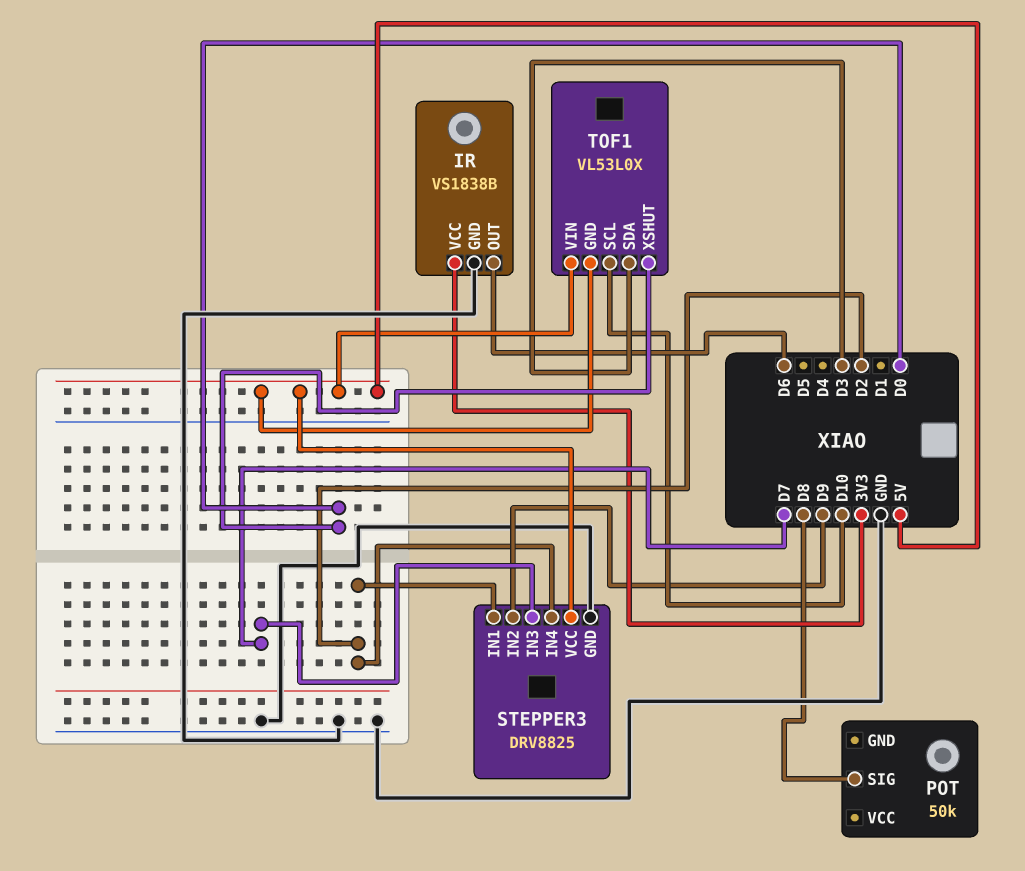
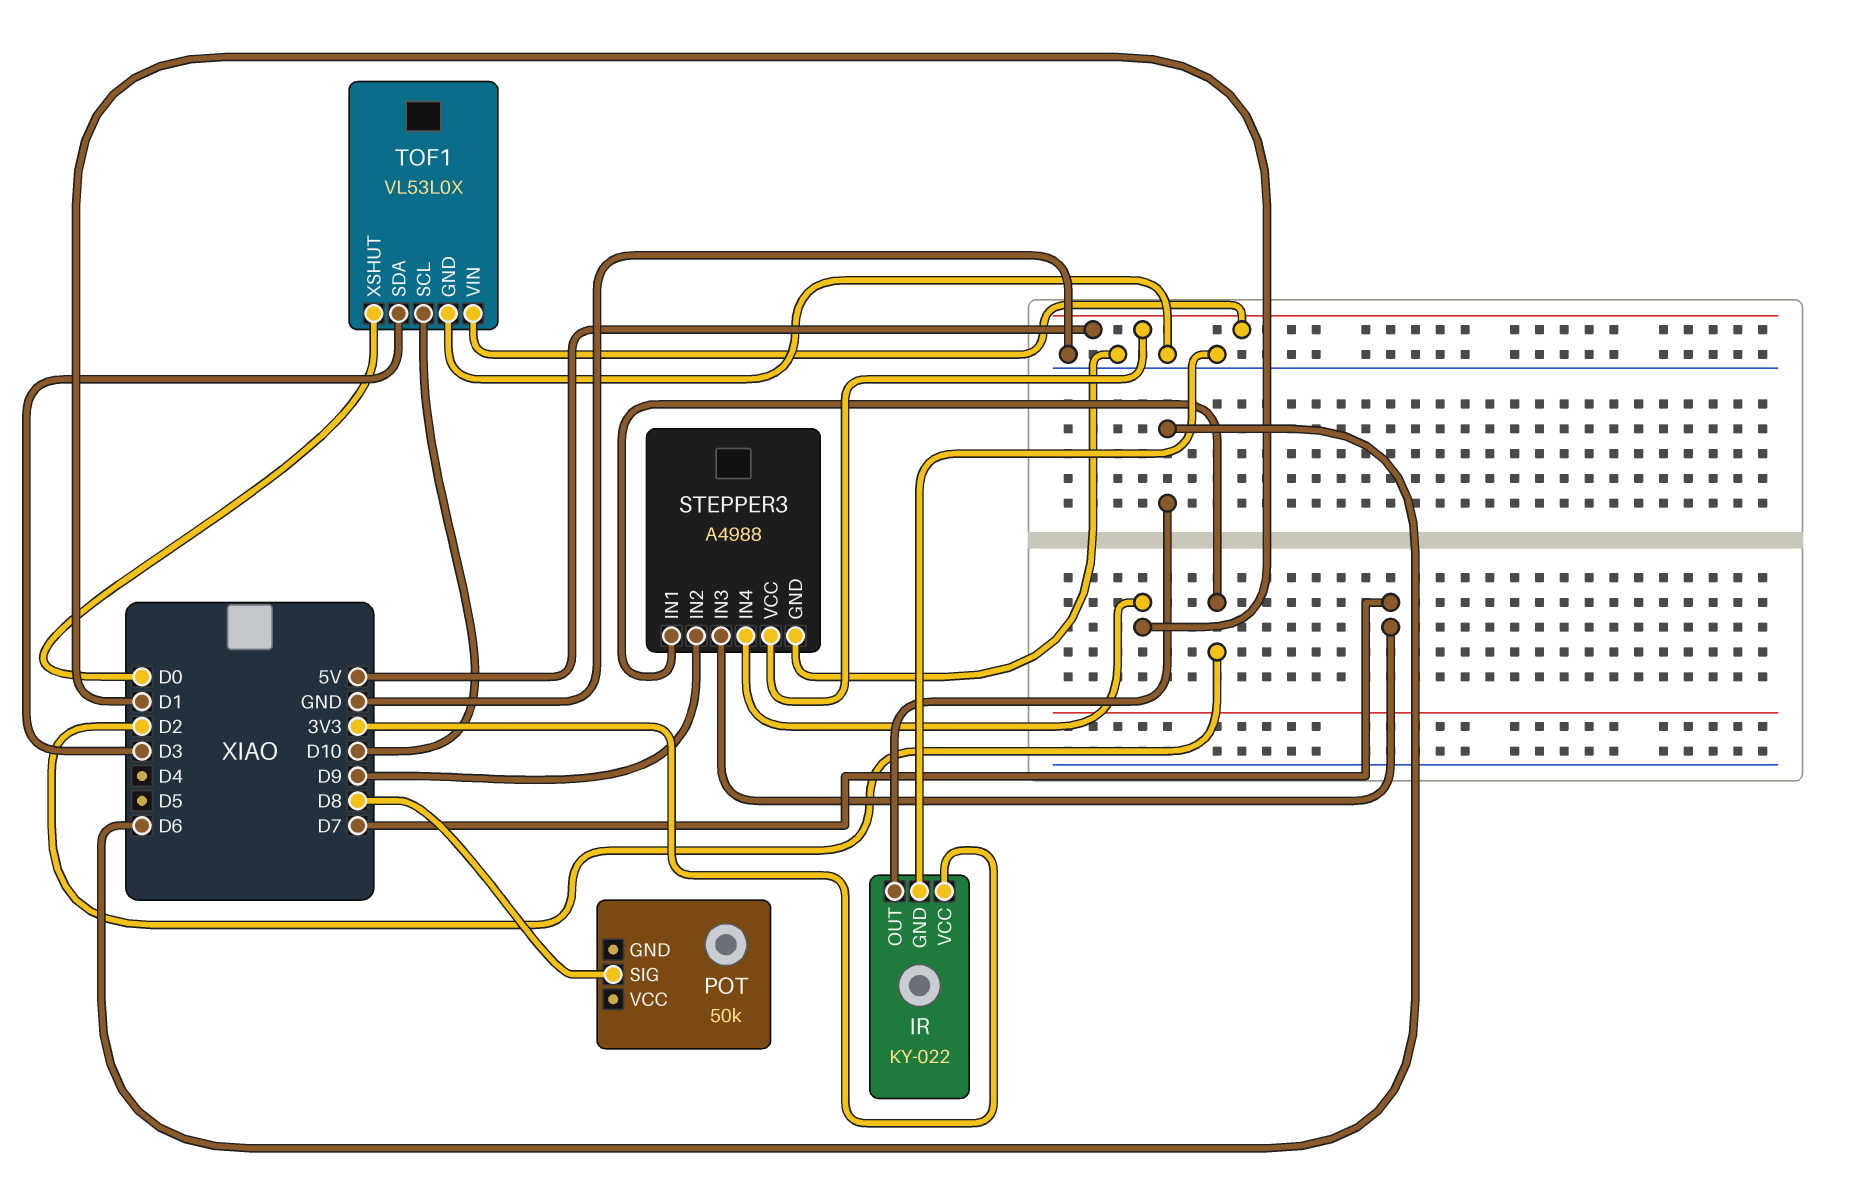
IR: VS1838B -> KY-022
STEPPER3: DRV8825 -> A4988
STEPPER3 pin IN4: D2 -> D1
TOF1 pin GND: 5V -> GND

